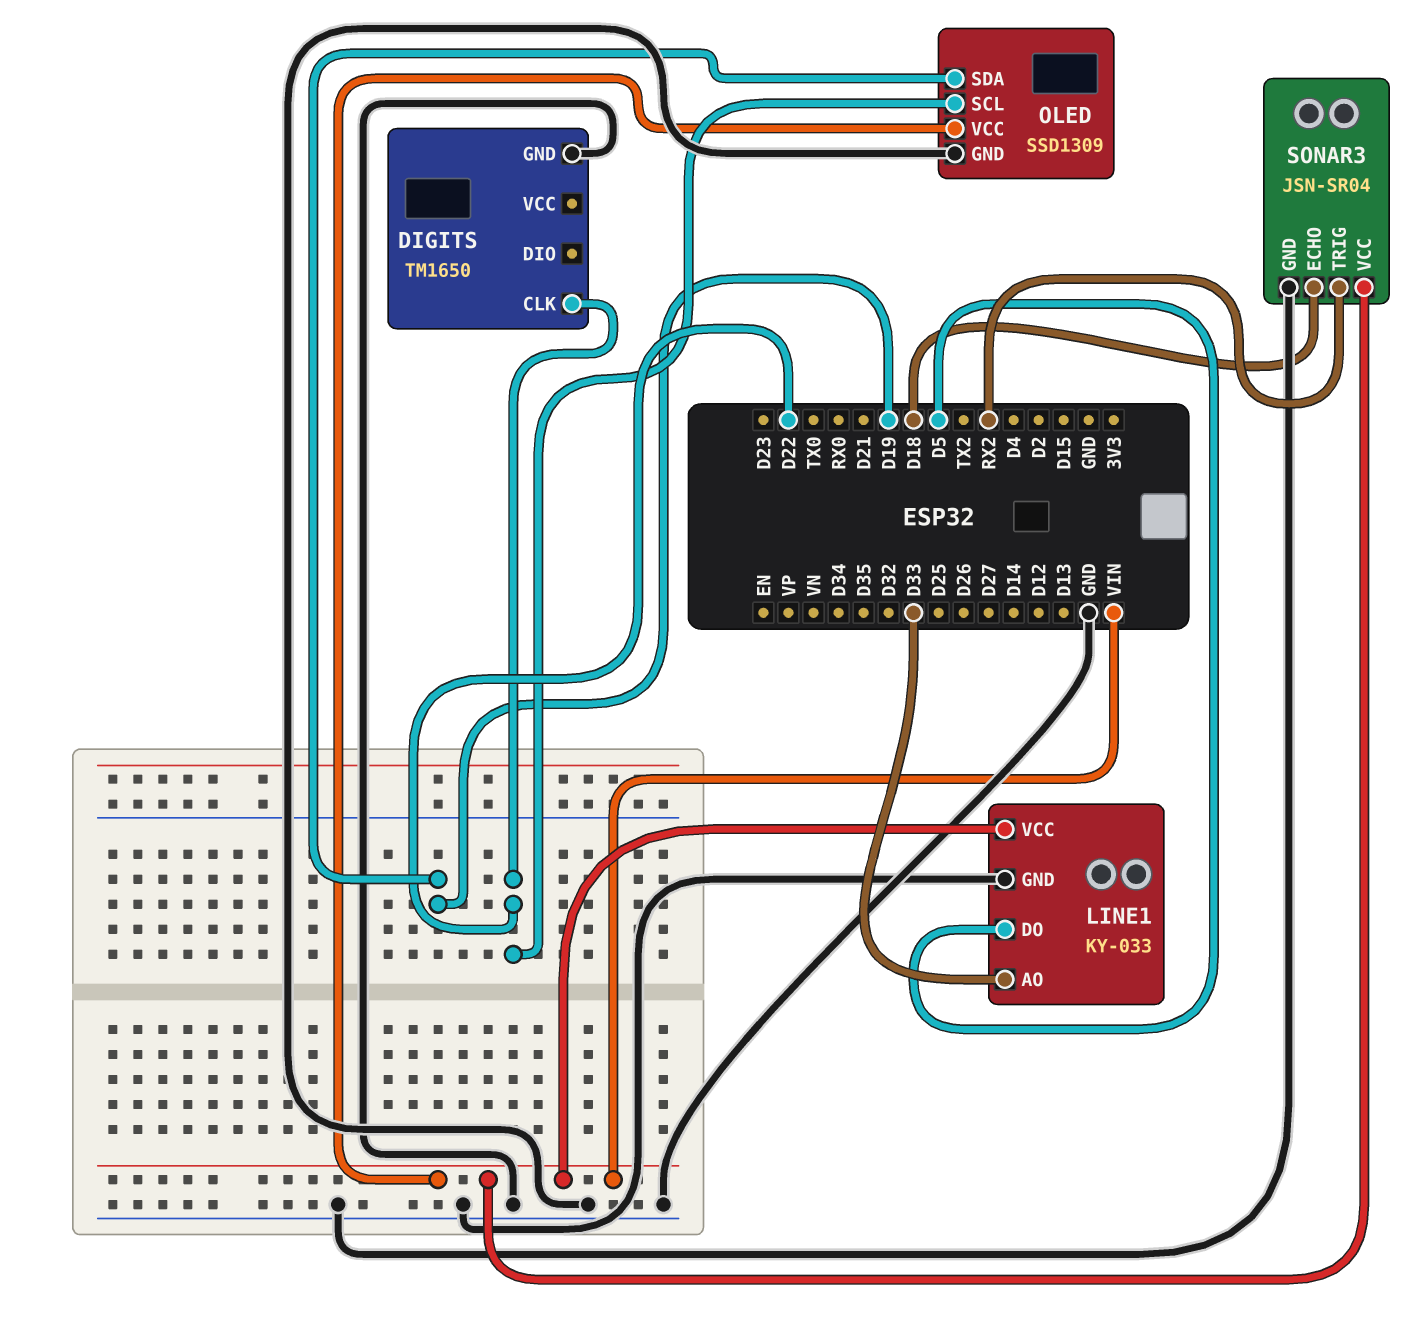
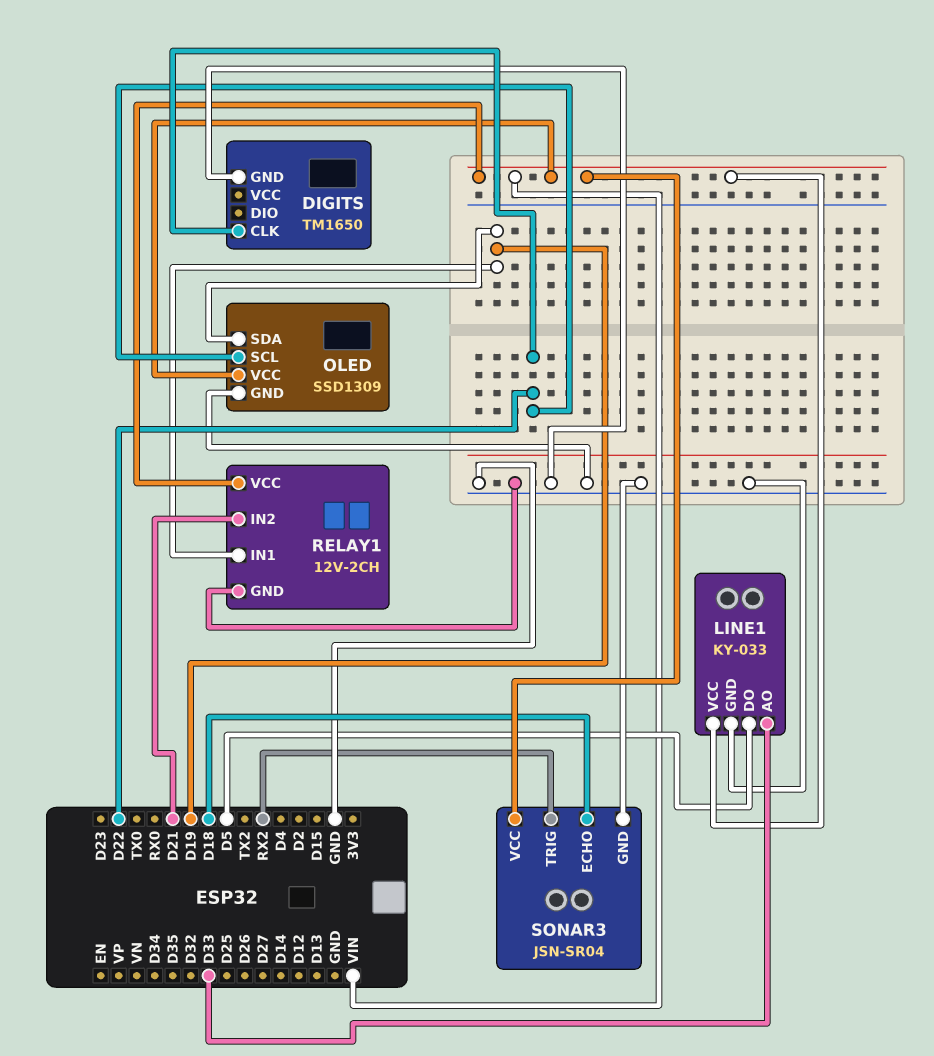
RELAY1: none -> 12V-2CH
RELAY1 pin GND: none -> GND
RELAY1 pin IN1: none -> D19
RELAY1 pin IN2: none -> D21
RELAY1 pin VCC: none -> VIN

